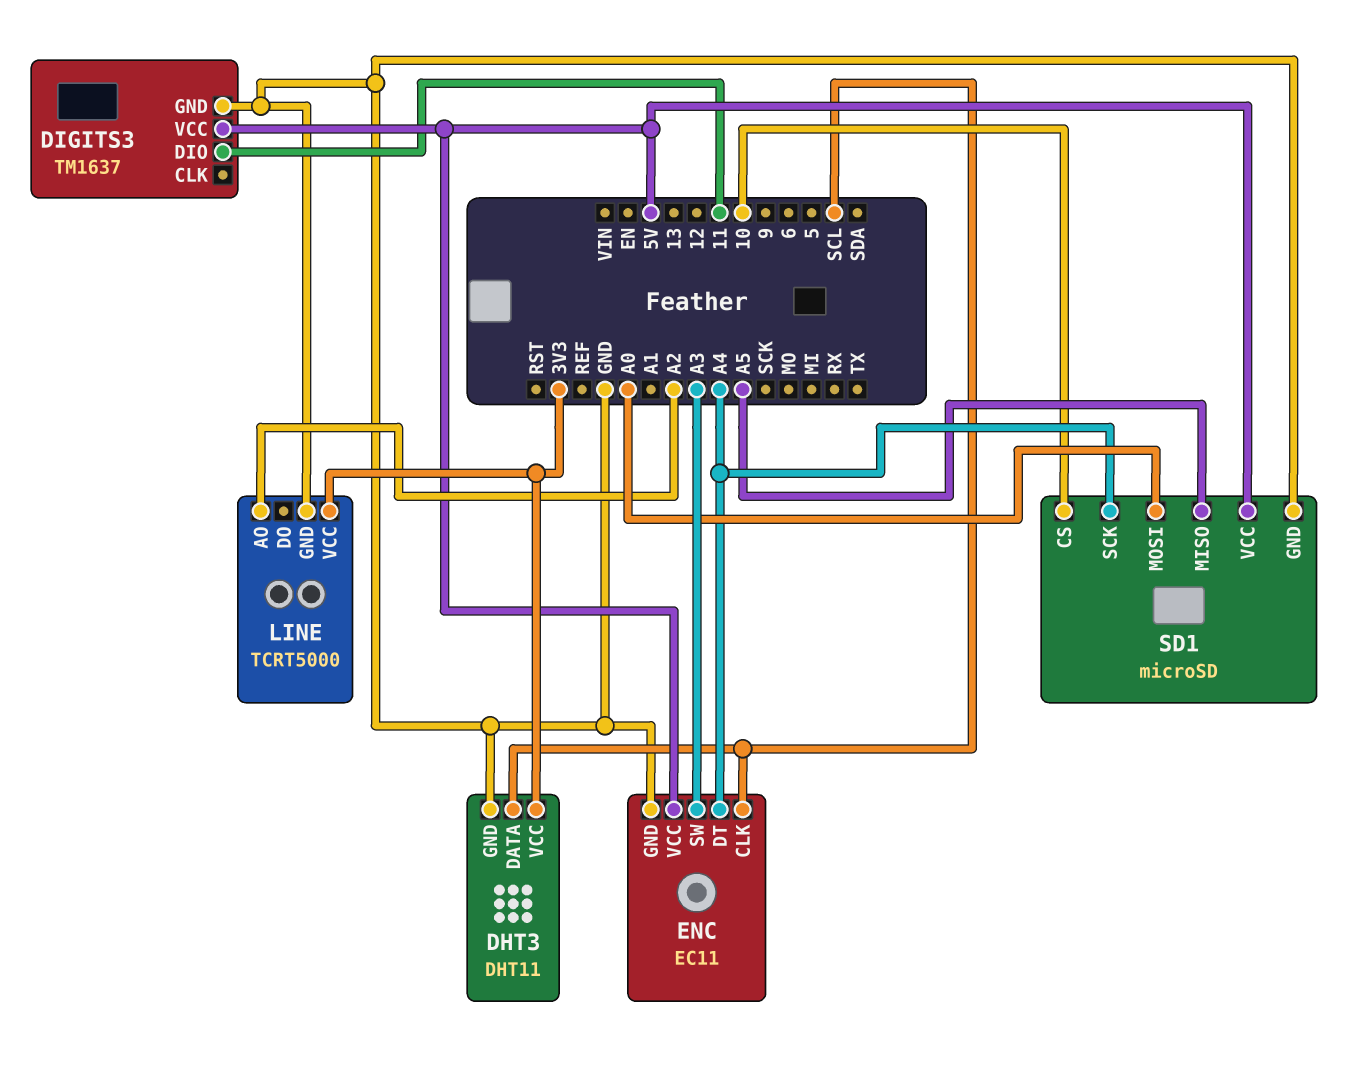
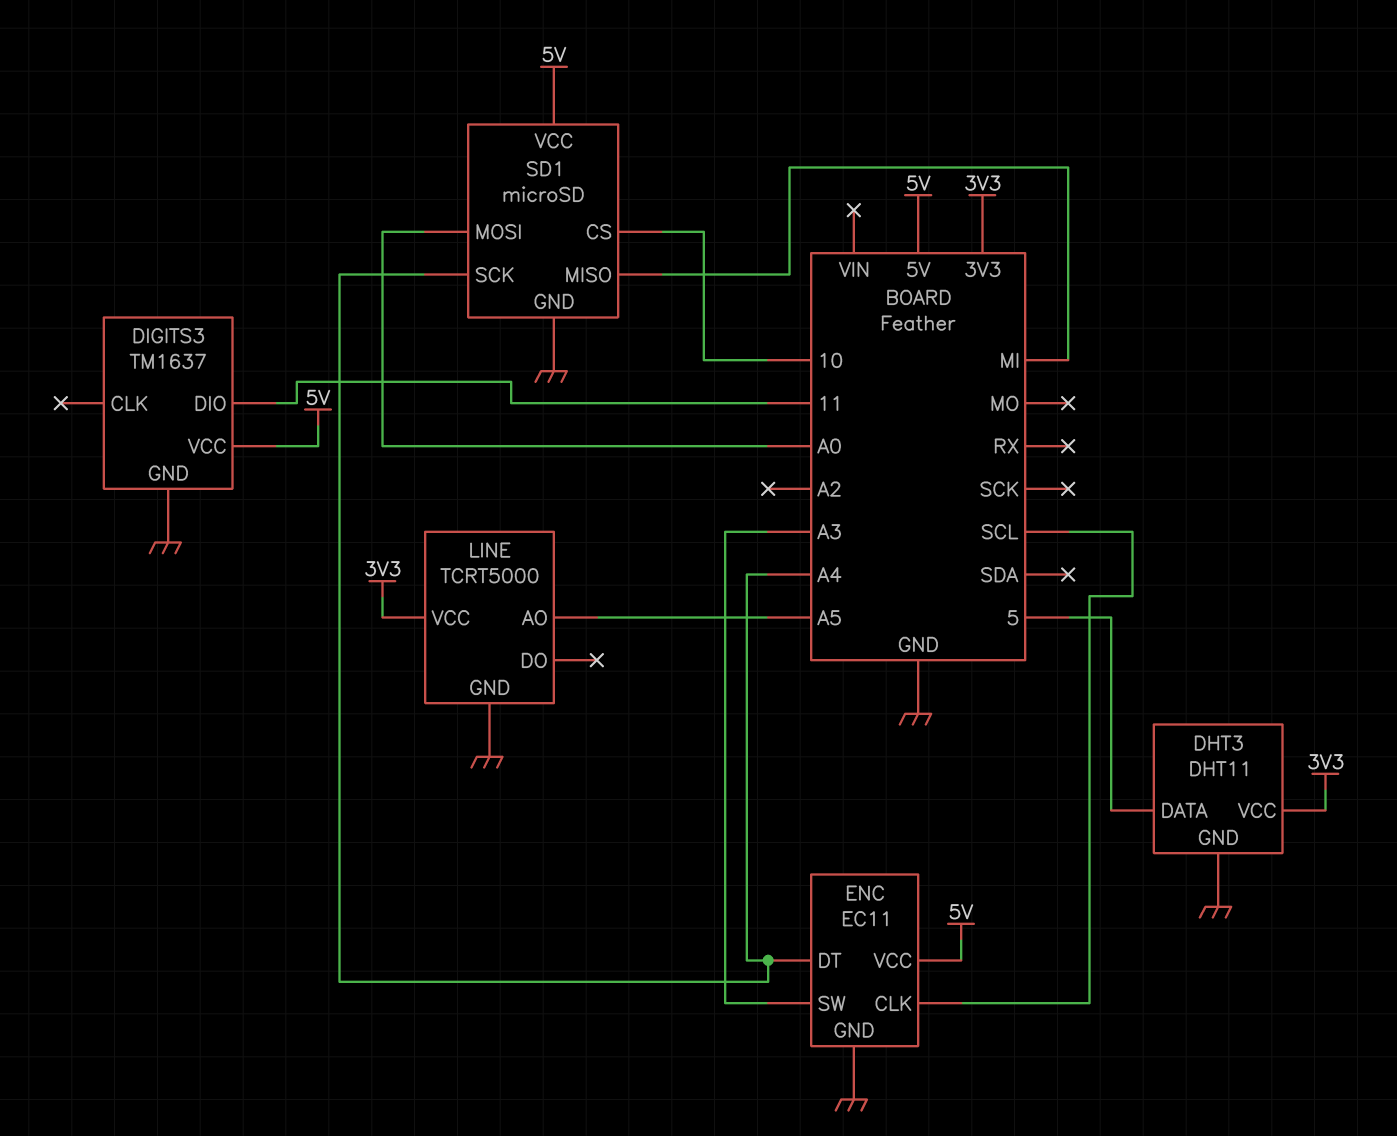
DHT3 pin DATA: SCL -> 5
LINE pin AO: A2 -> A5
SD1 pin MISO: A5 -> MI

